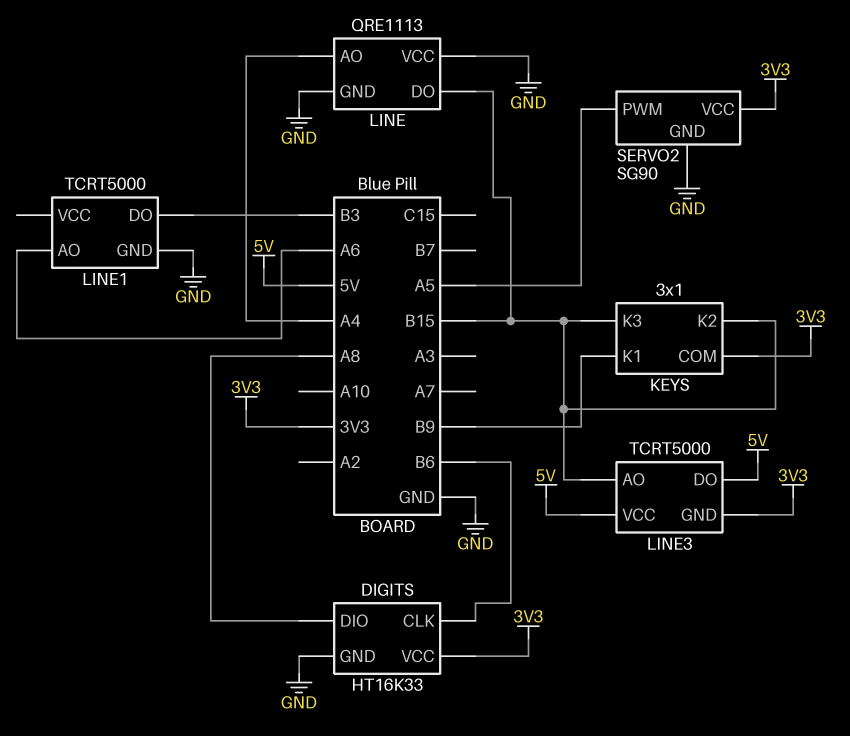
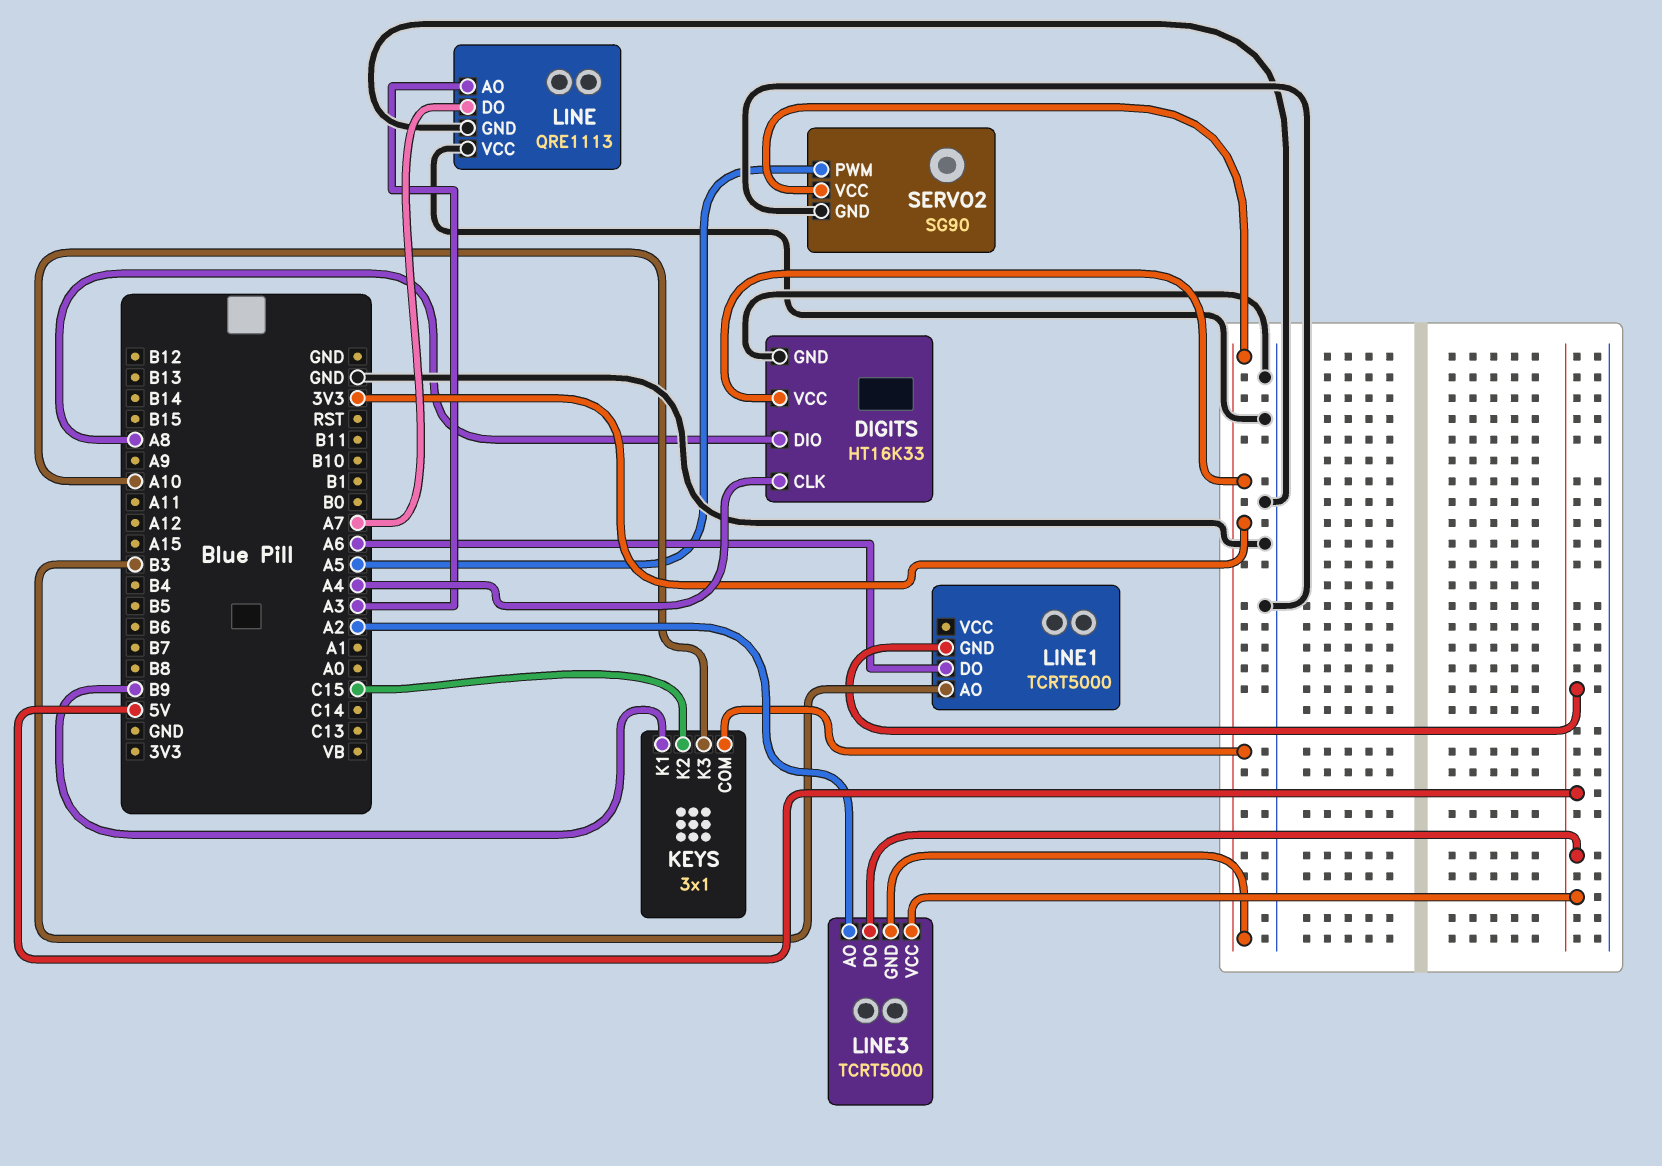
DIGITS pin CLK: B6 -> A4
KEYS pin K2: B15 -> C15
KEYS pin K3: B15 -> A10
LINE pin AO: A4 -> A3
LINE pin DO: B15 -> A7
LINE1 pin AO: A6 -> B3
LINE1 pin DO: B3 -> A6
LINE1 pin GND: GND -> 5V
LINE3 pin AO: B15 -> A2

